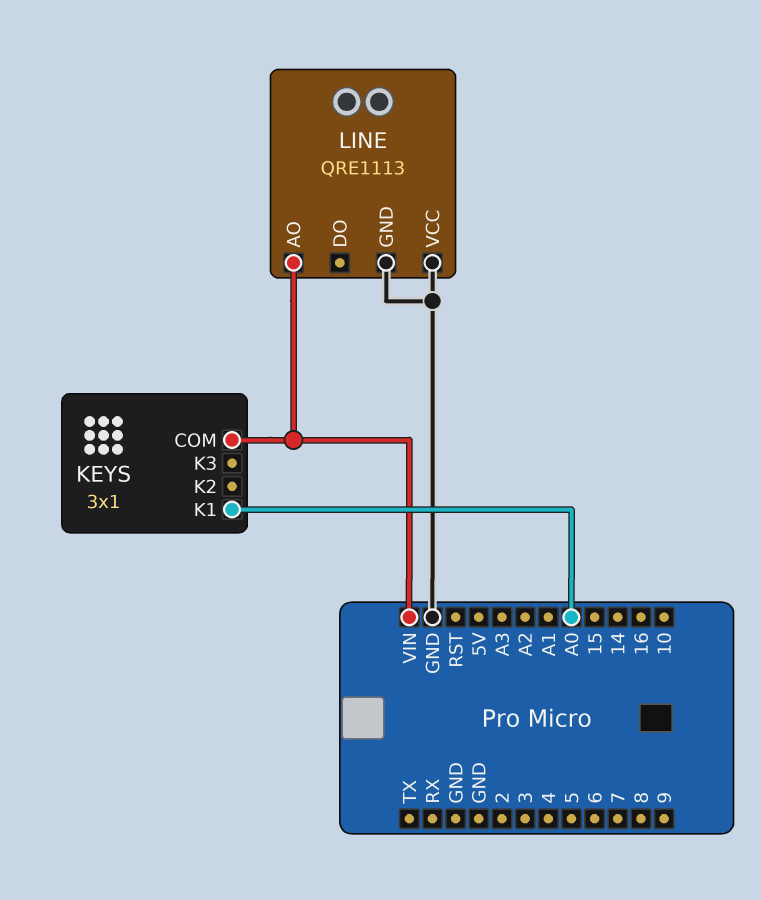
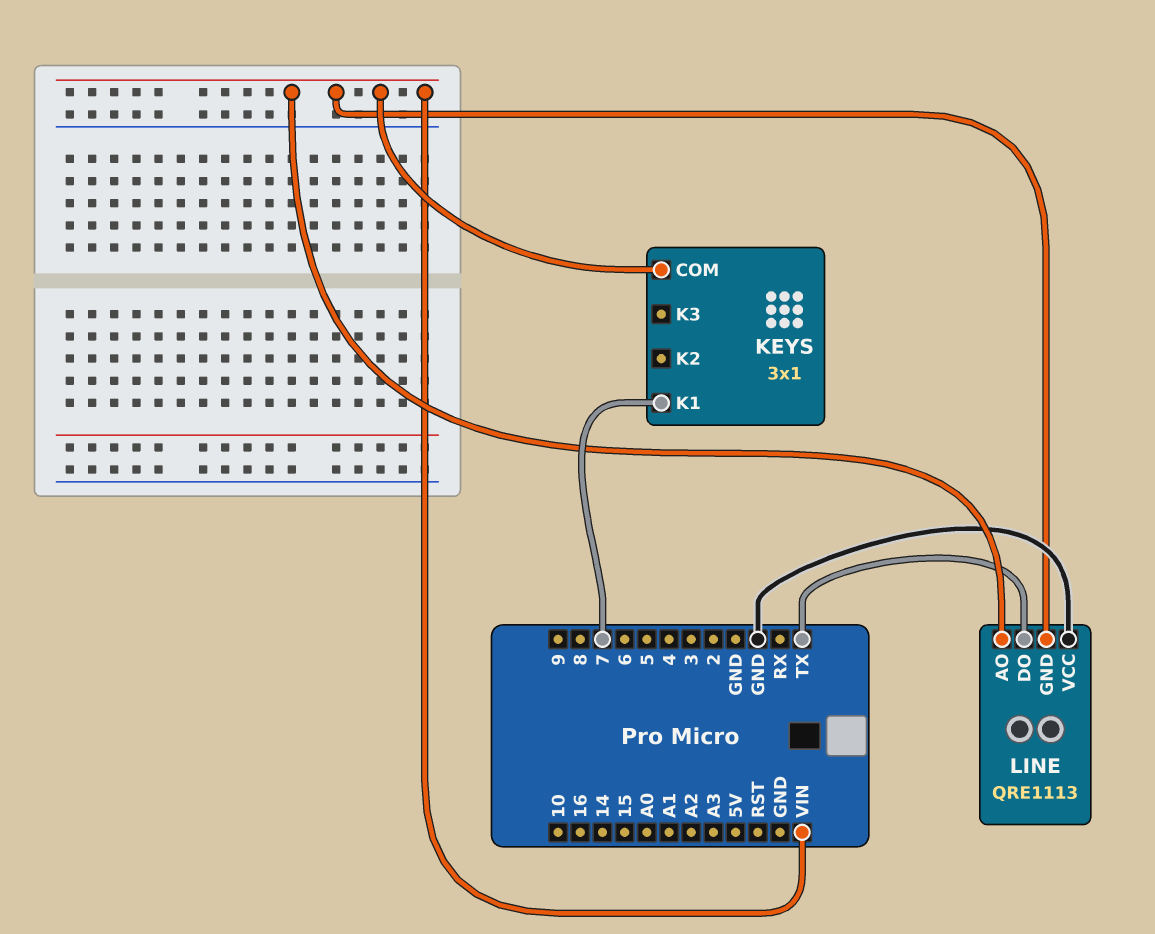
KEYS pin K1: A0 -> 7
LINE pin DO: none -> TX
LINE pin GND: GND -> VIN

